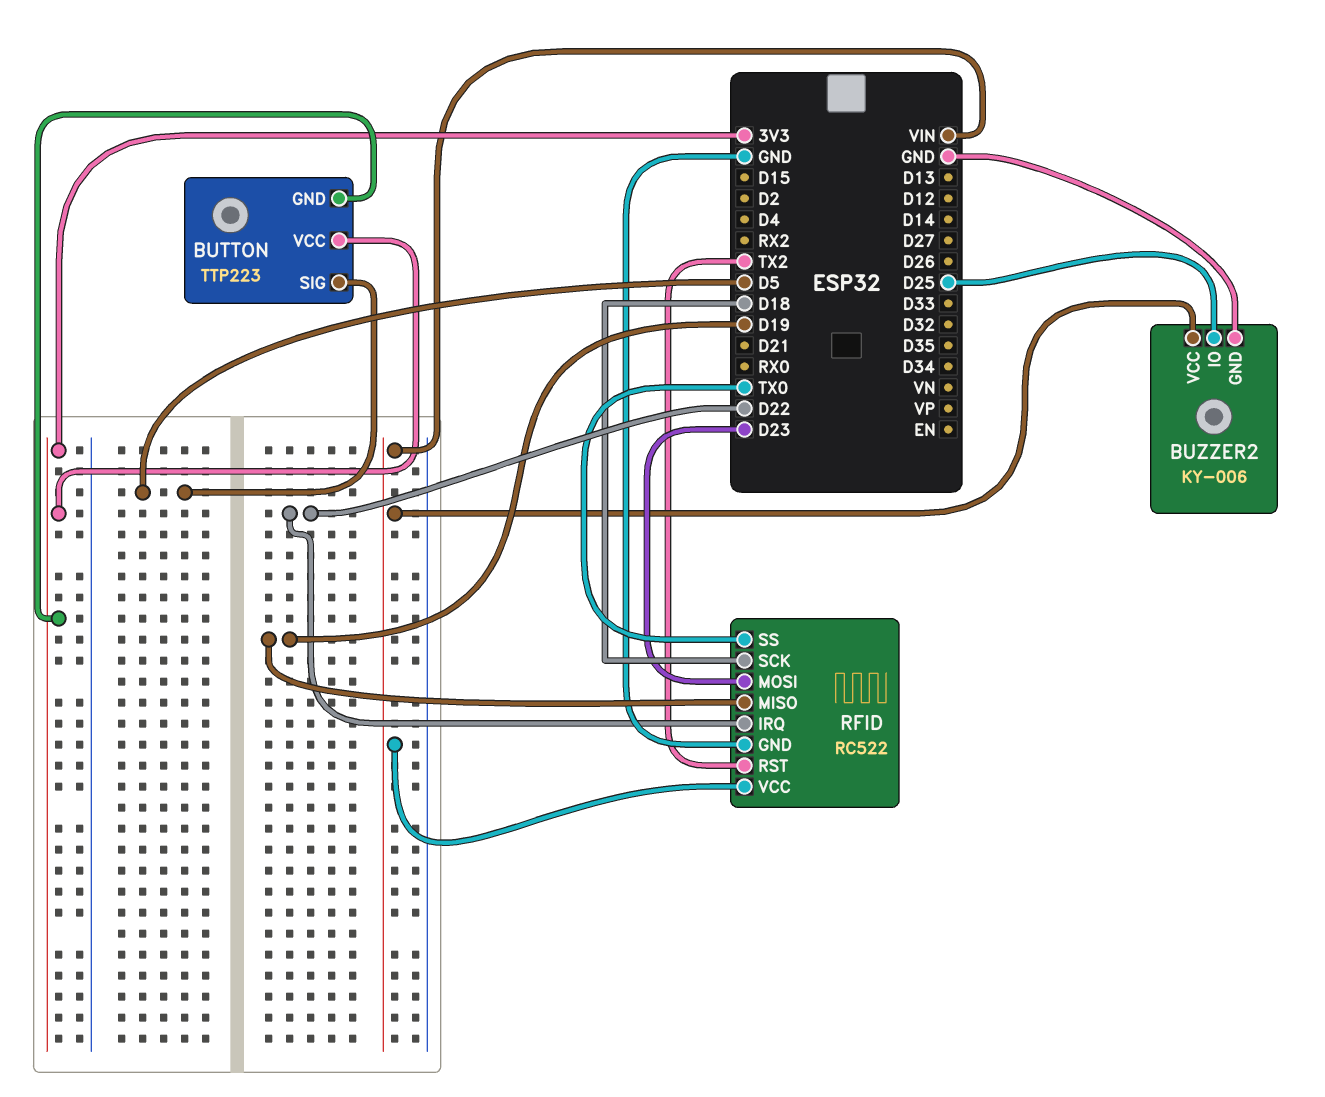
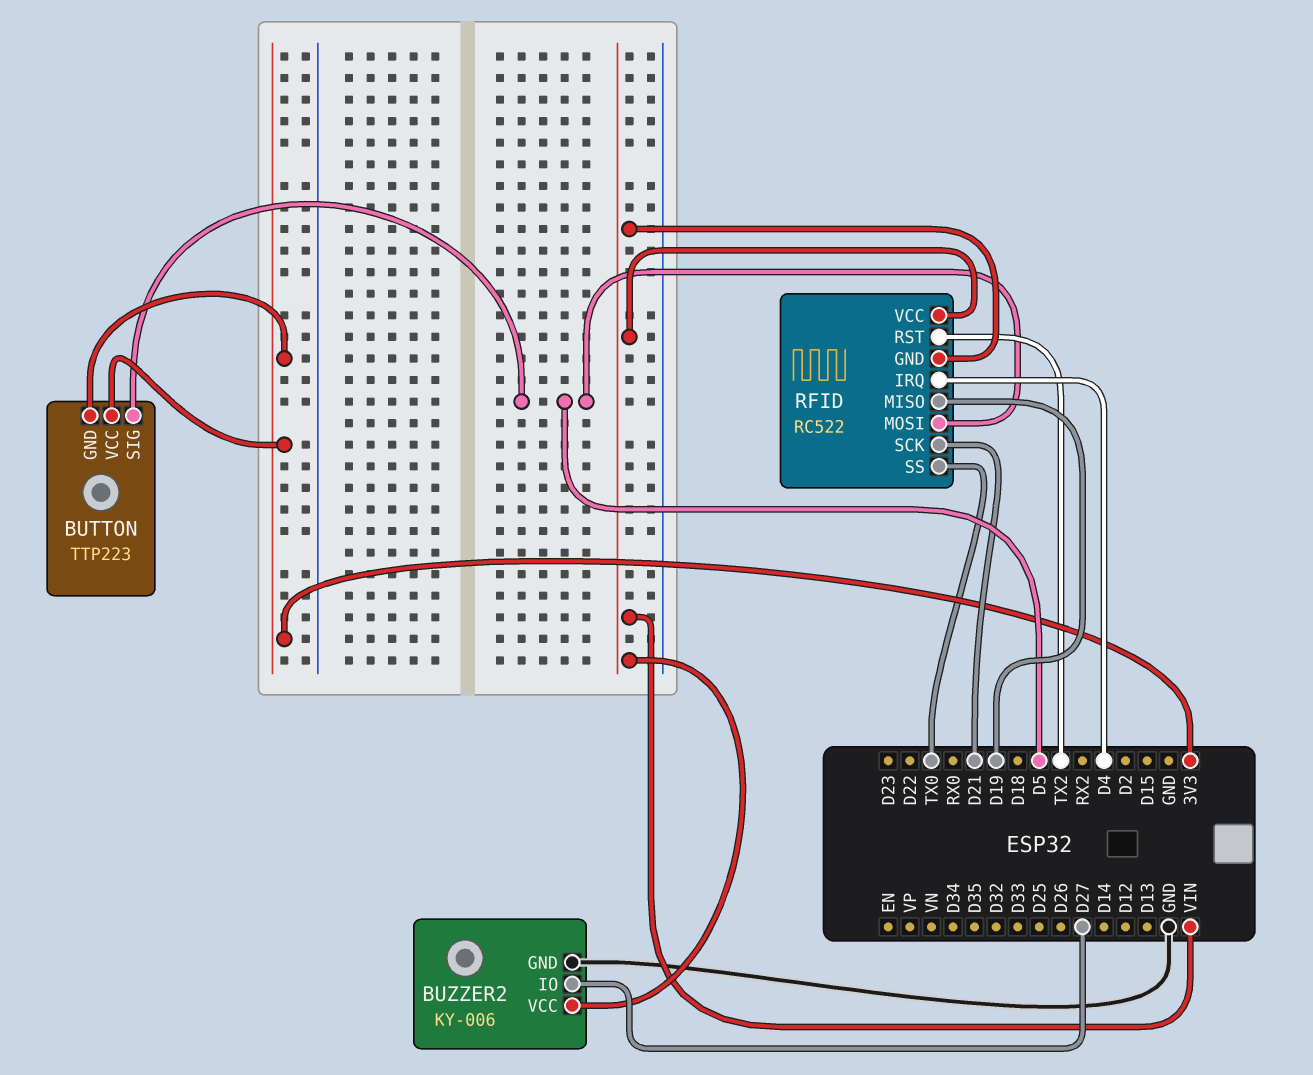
BUZZER2 pin IO: D25 -> D27
RFID pin GND: GND -> VIN
RFID pin IRQ: D22 -> D4
RFID pin MOSI: D23 -> D5
RFID pin SCK: D18 -> D21

